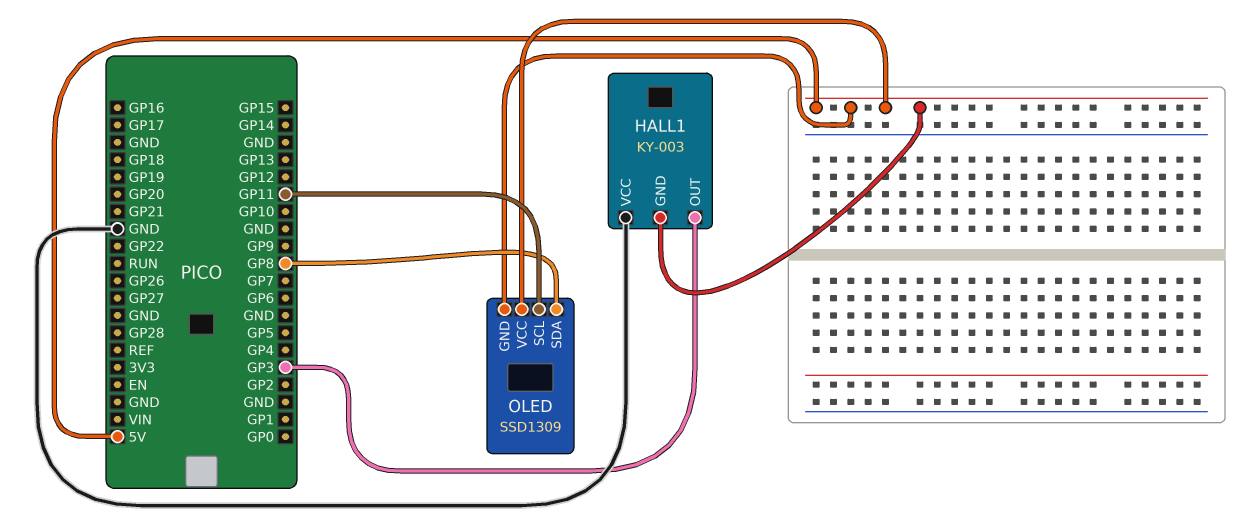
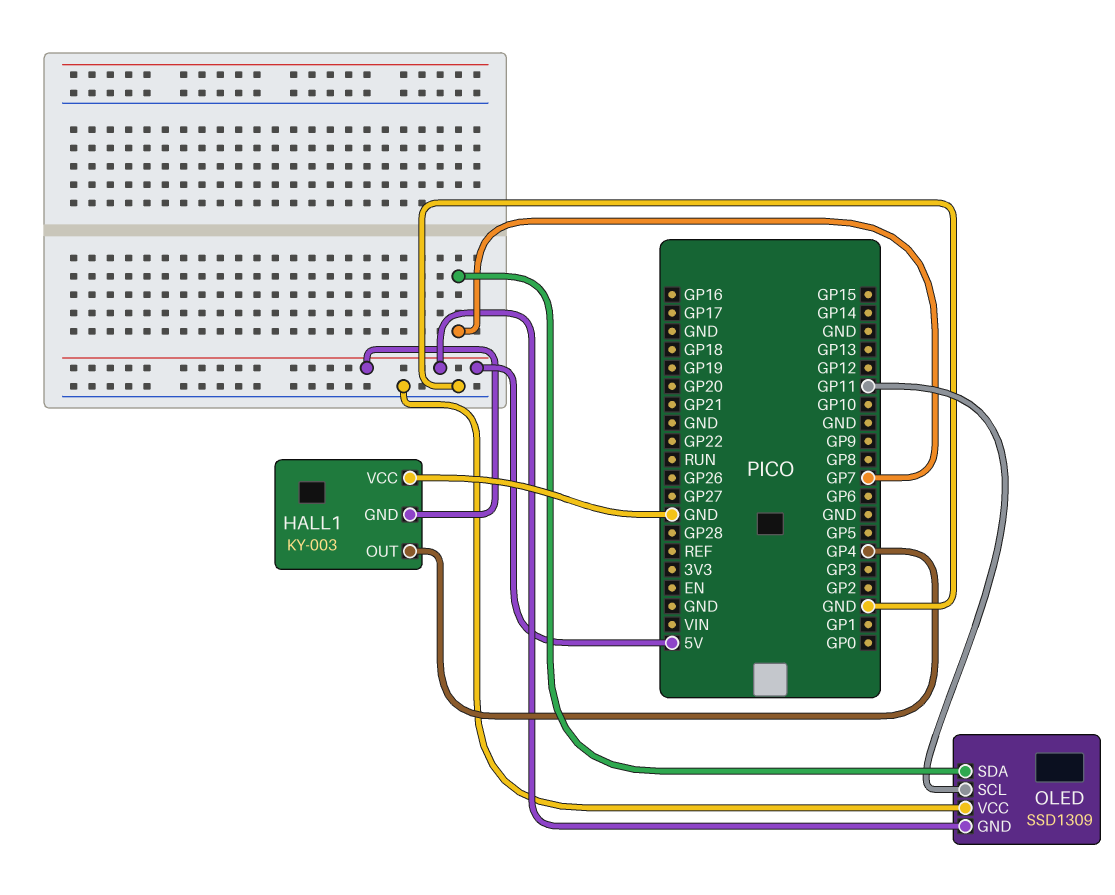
HALL1 pin OUT: GP3 -> GP4
OLED pin SDA: GP8 -> GP7
OLED pin VCC: 5V -> GND

